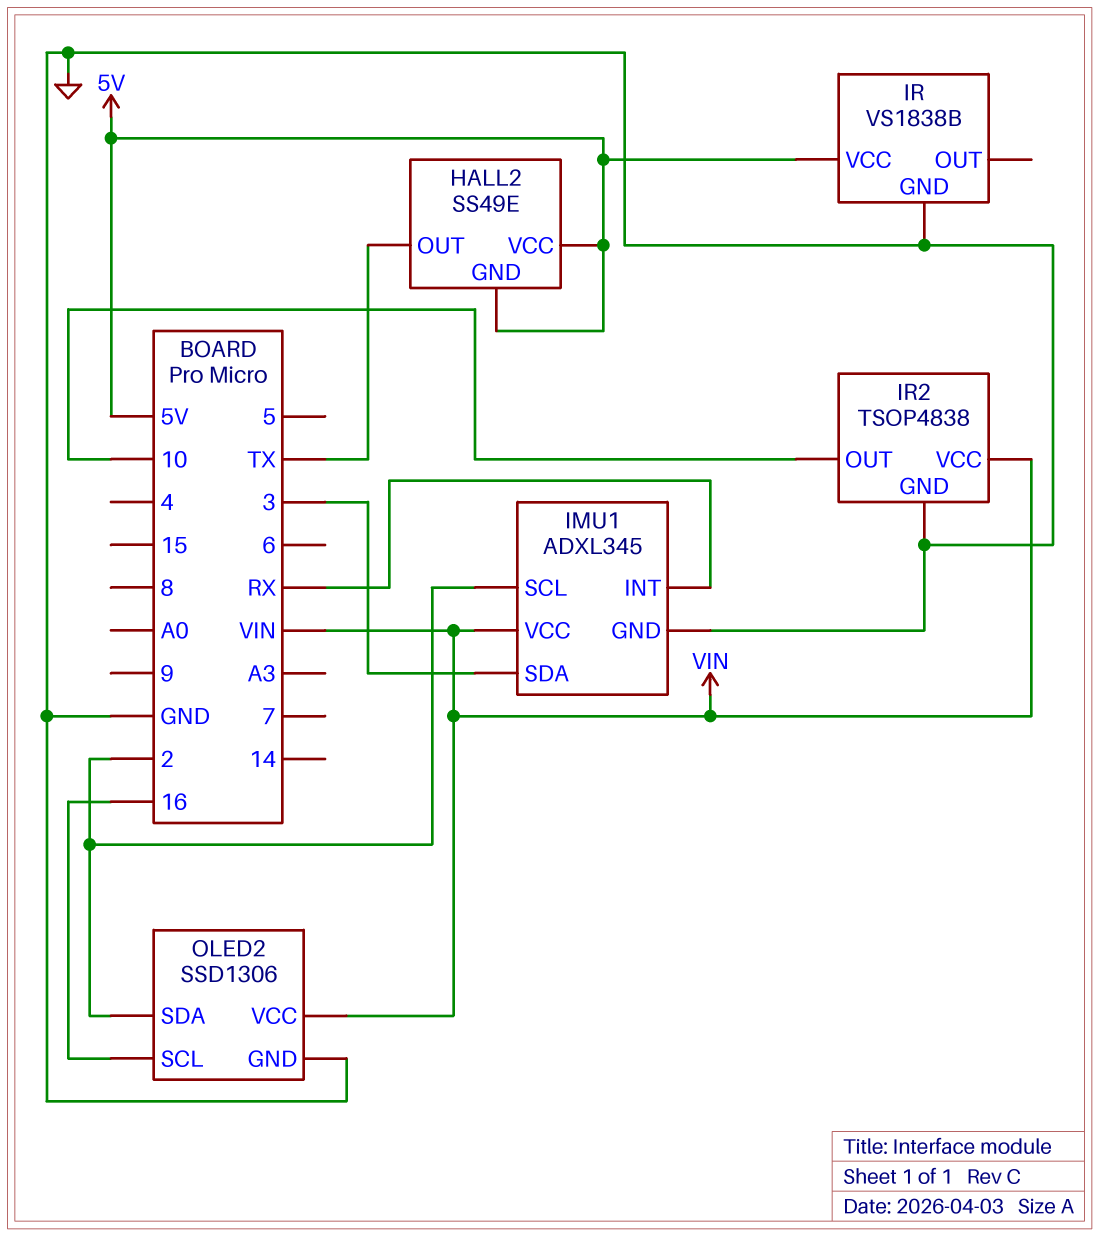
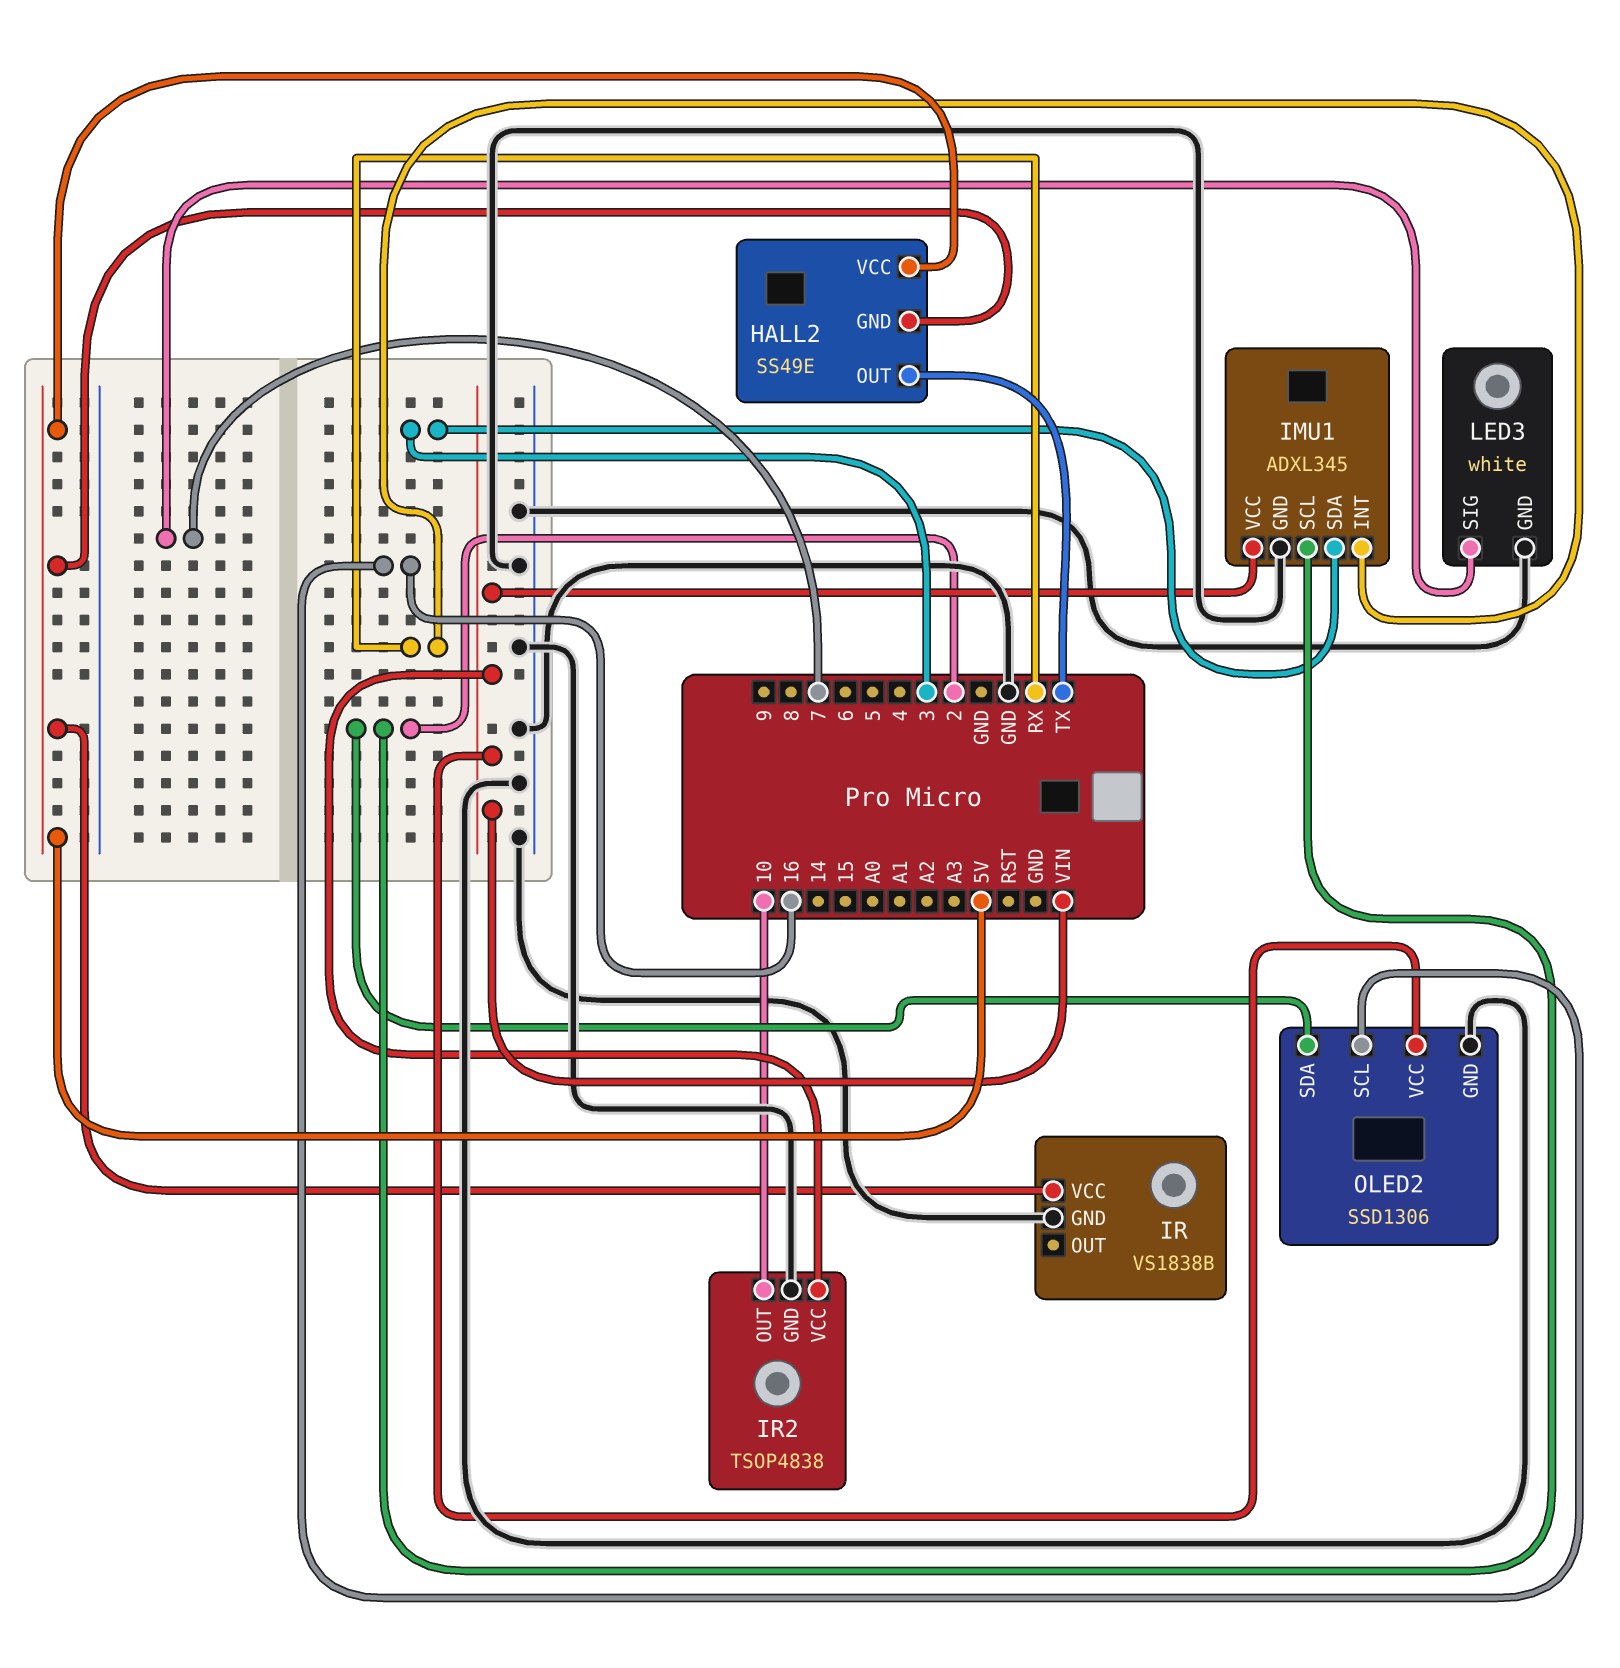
LED3: none -> white
LED3 pin GND: none -> GND
LED3 pin SIG: none -> 7

